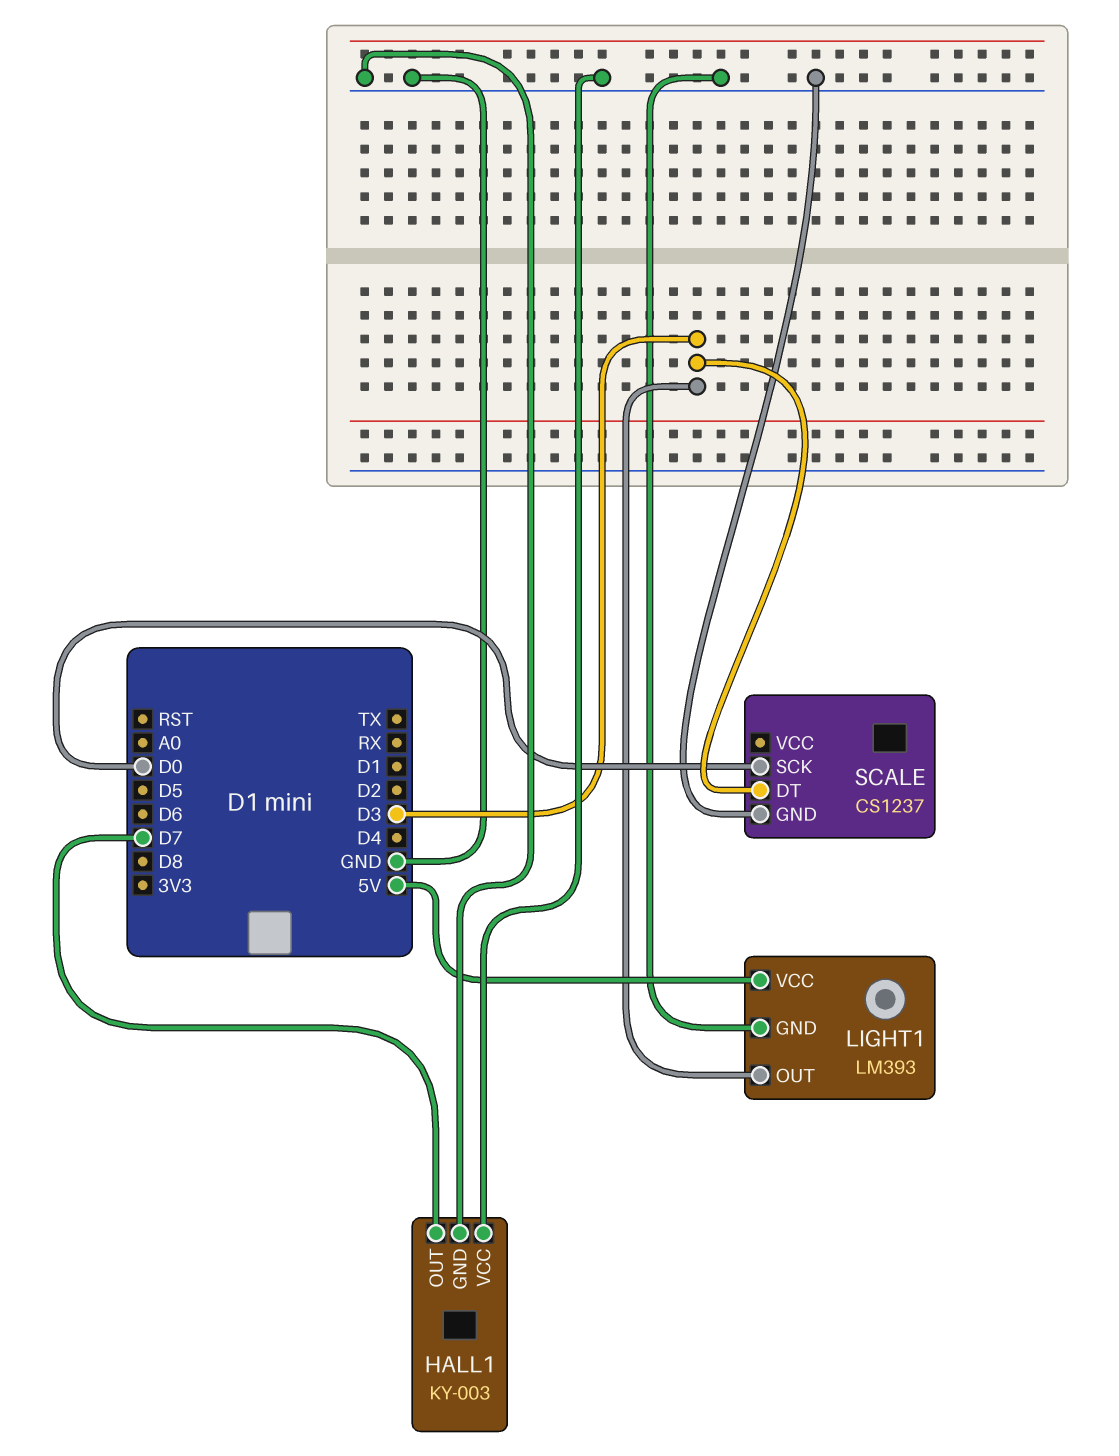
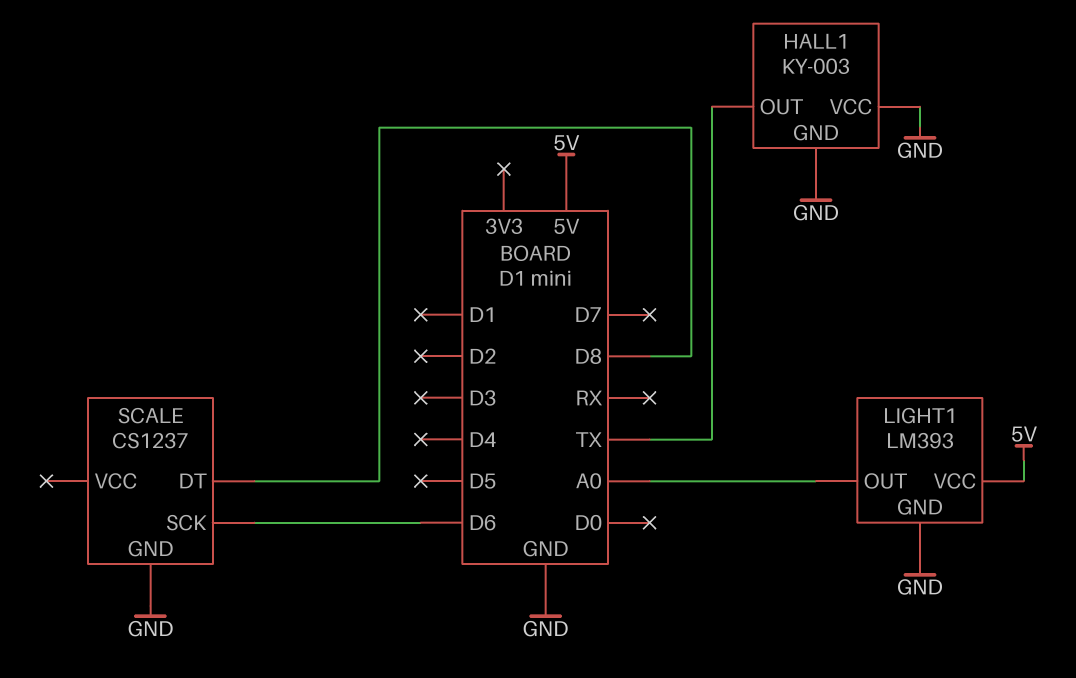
HALL1 pin OUT: D7 -> TX
LIGHT1 pin OUT: D3 -> A0
SCALE pin DT: D3 -> D8
SCALE pin SCK: D0 -> D6

